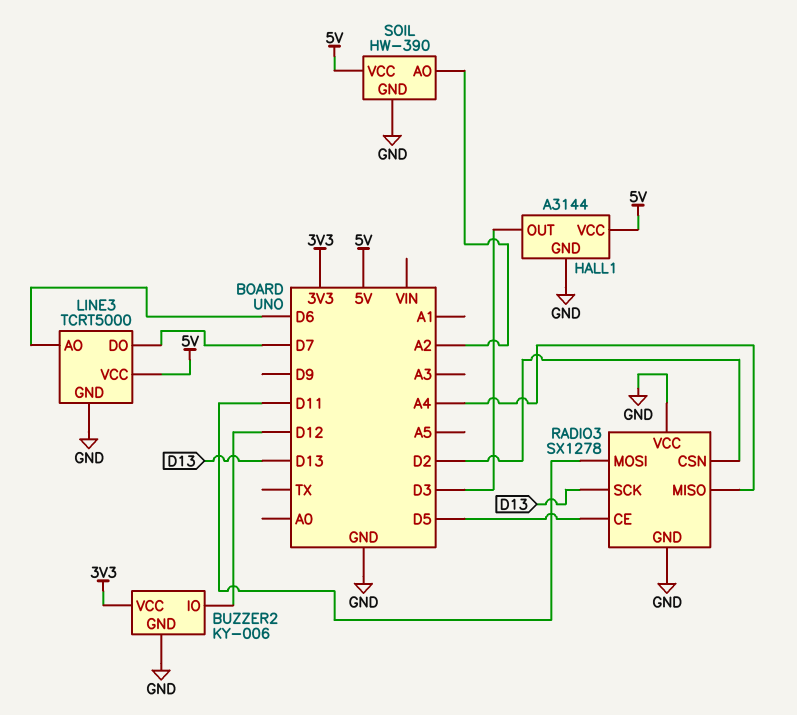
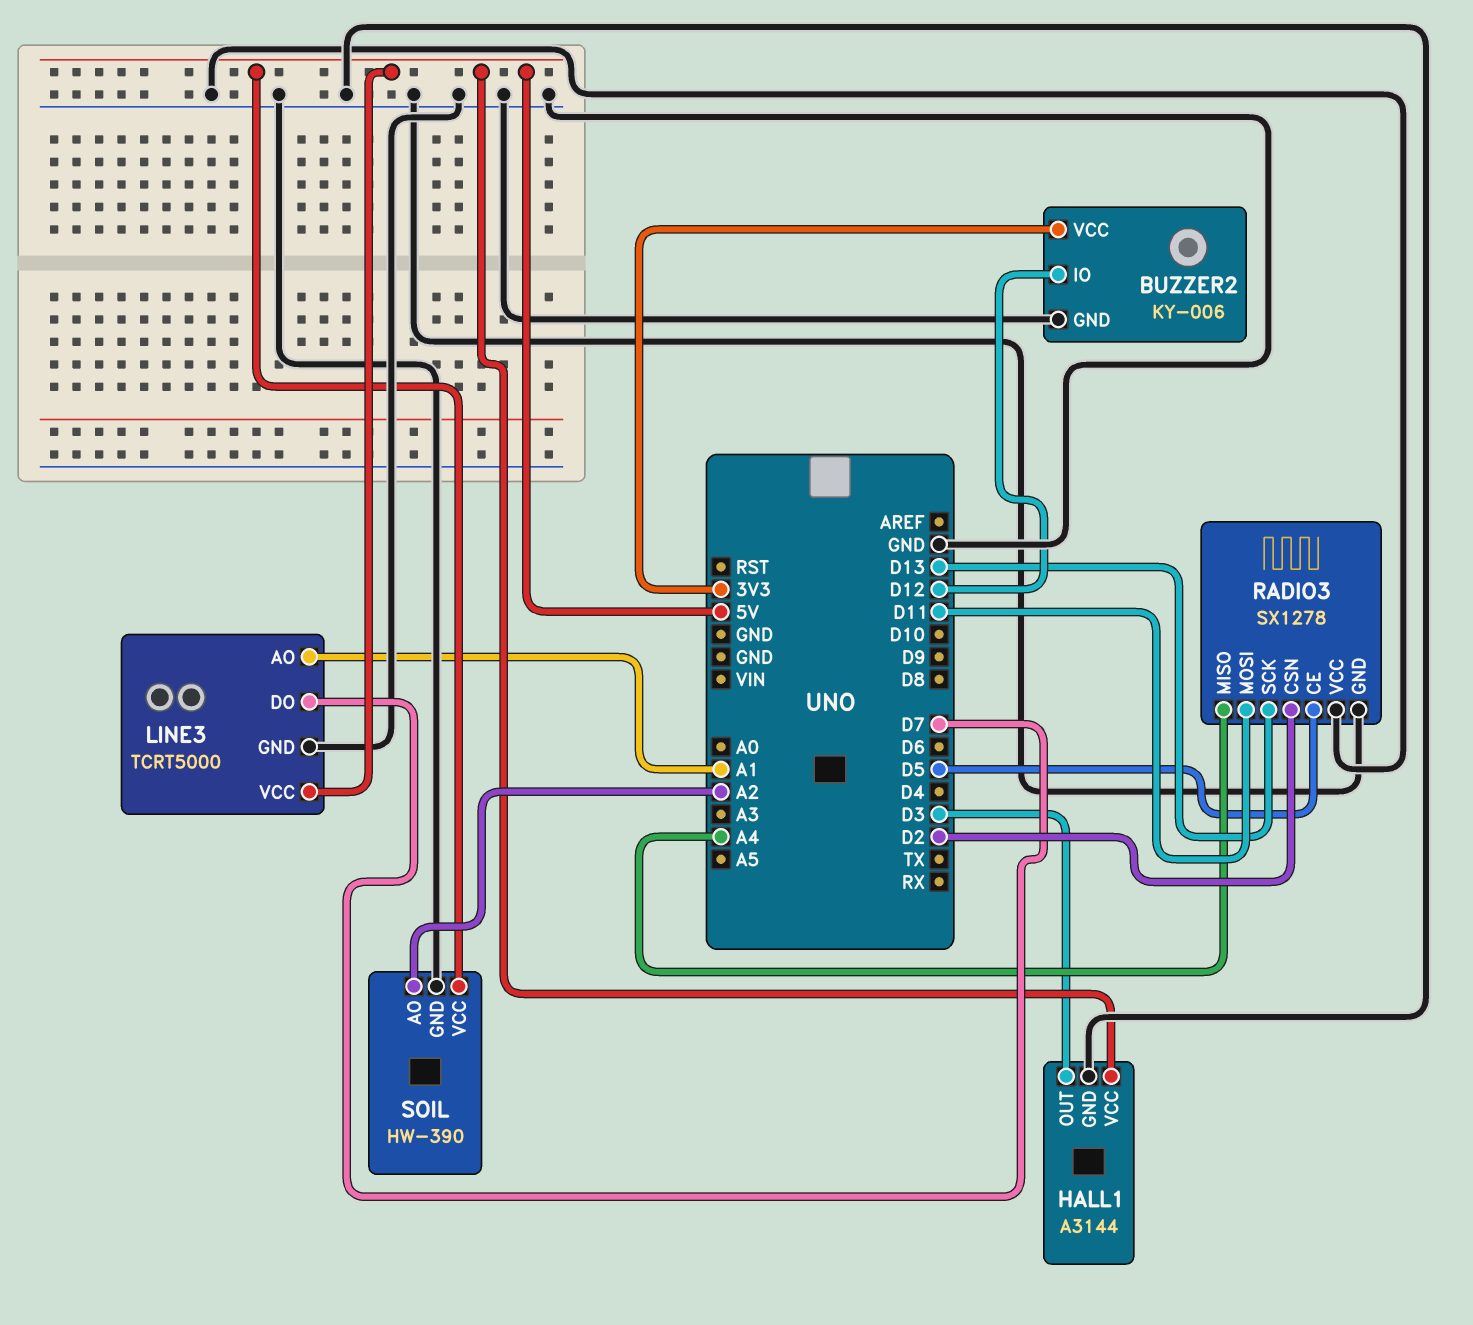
LINE3 pin AO: D6 -> A1

